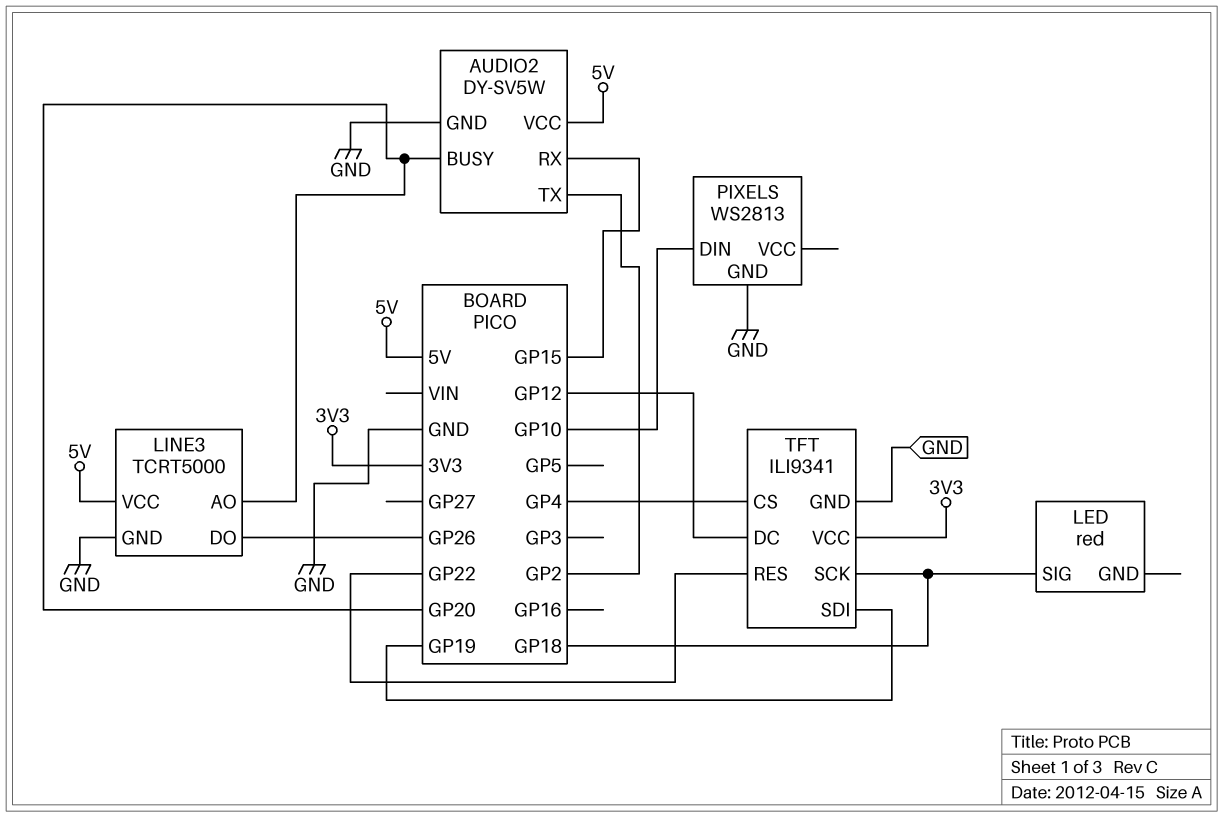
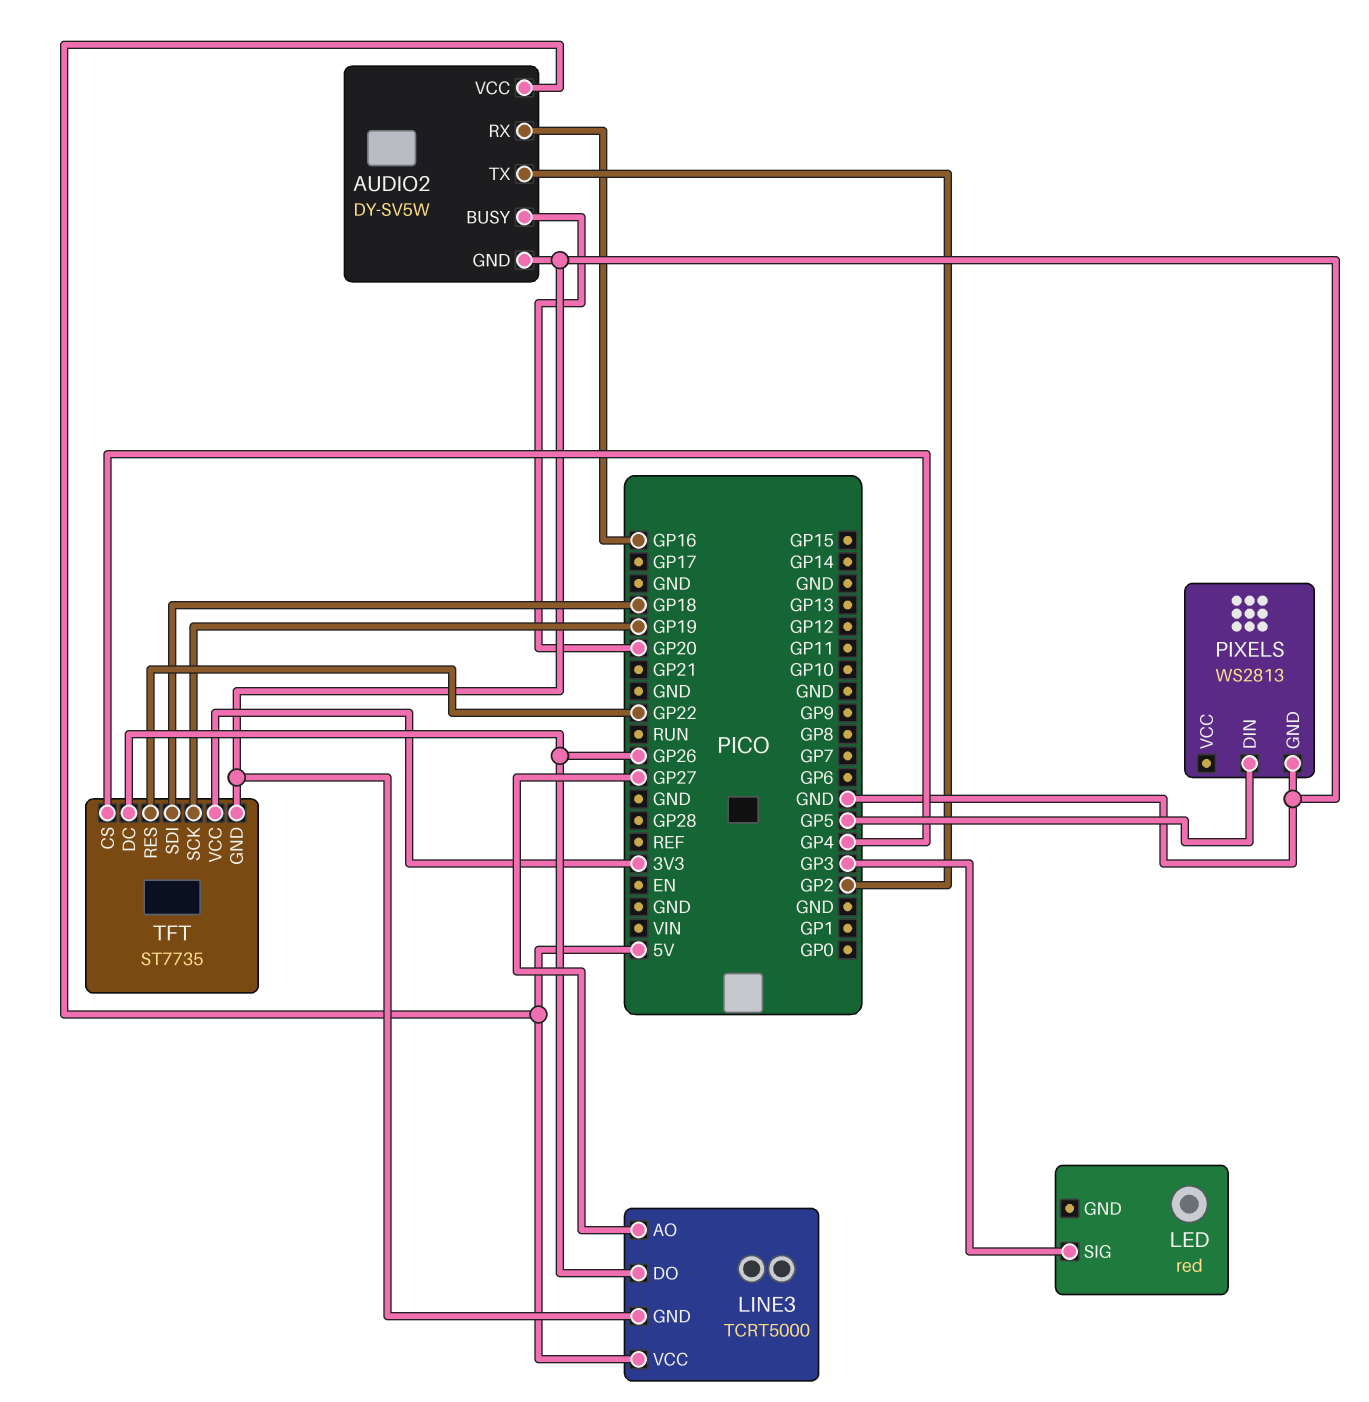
AUDIO2 pin RX: GP15 -> GP16
LED pin SIG: GP18 -> GP3
LINE3 pin AO: GP20 -> GP27
PIXELS pin DIN: GP10 -> GP5
TFT: ILI9341 -> ST7735
TFT pin DC: GP12 -> GP26
TFT pin SCK: GP18 -> GP19
TFT pin SDI: GP19 -> GP18

